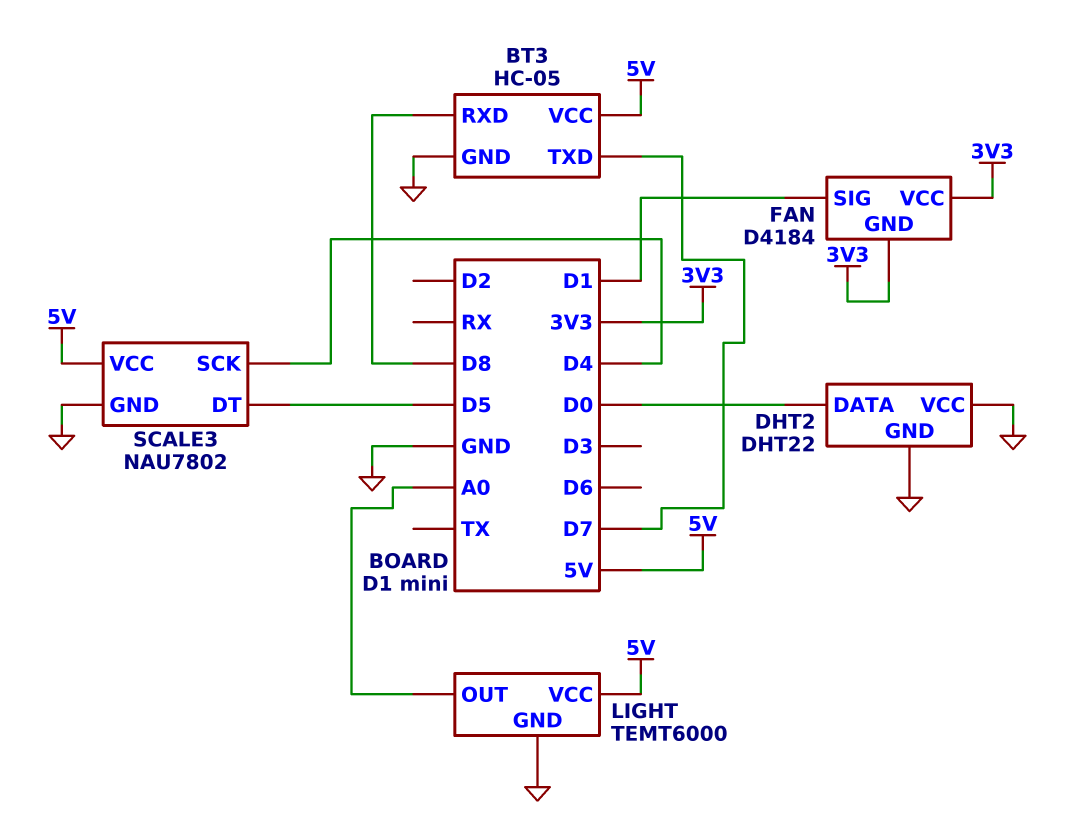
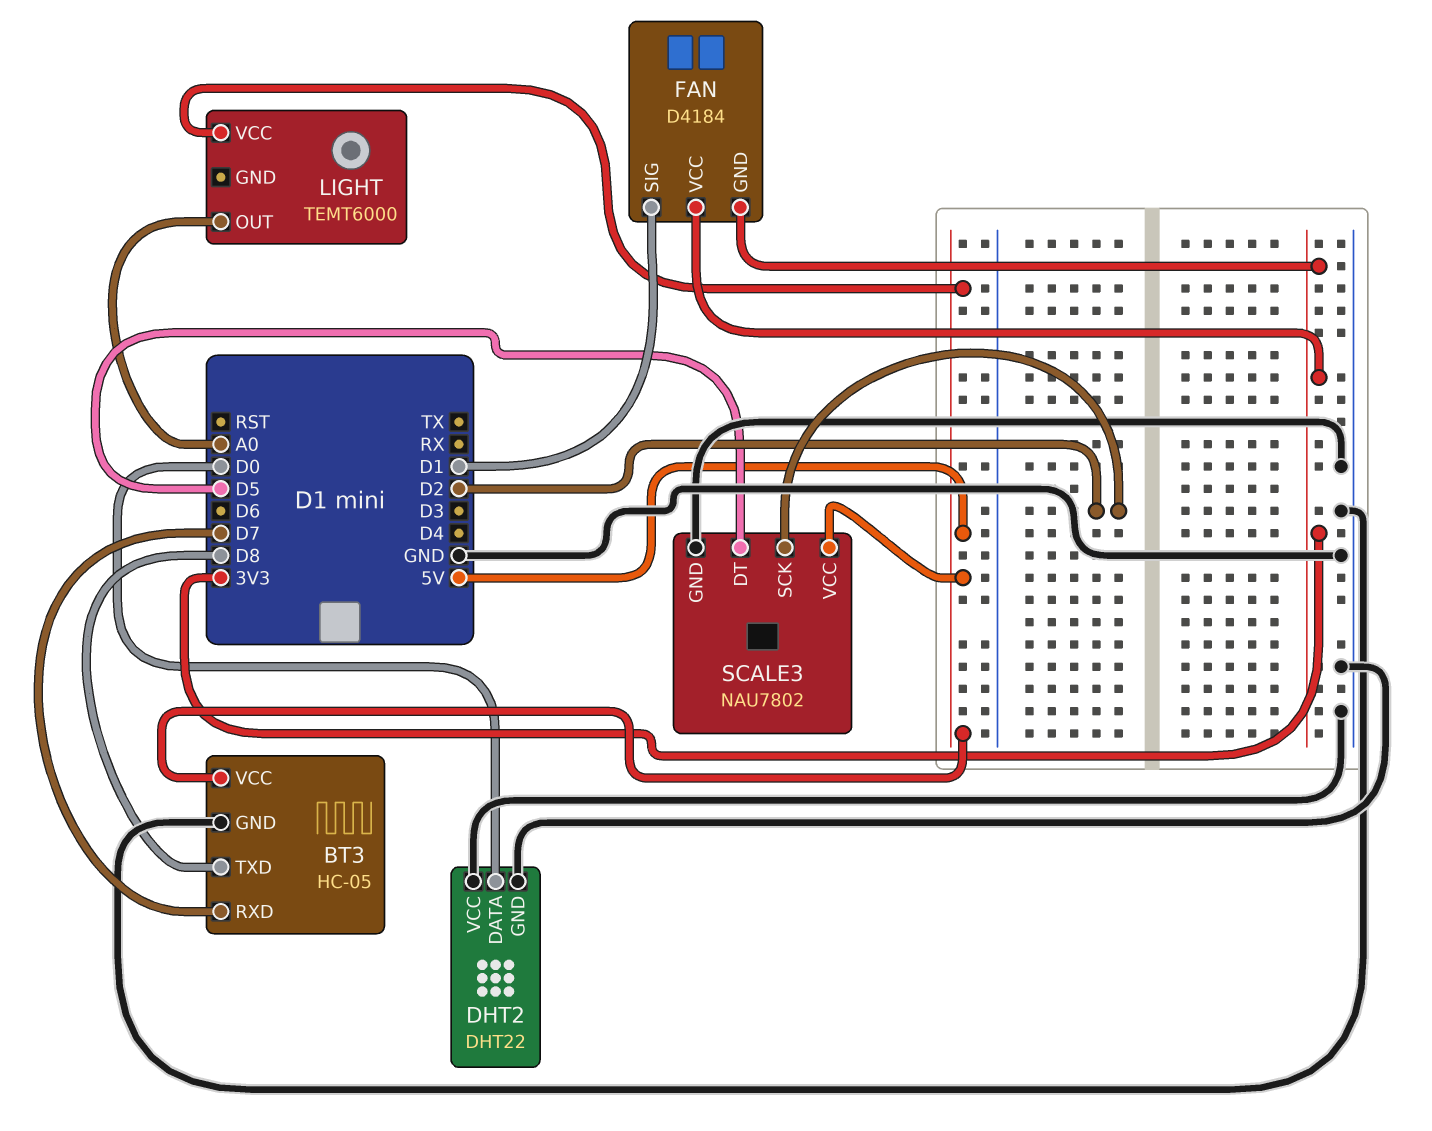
BT3 pin RXD: D8 -> D7
BT3 pin TXD: D7 -> D8
LIGHT pin GND: GND -> none
SCALE3 pin SCK: D4 -> D2

